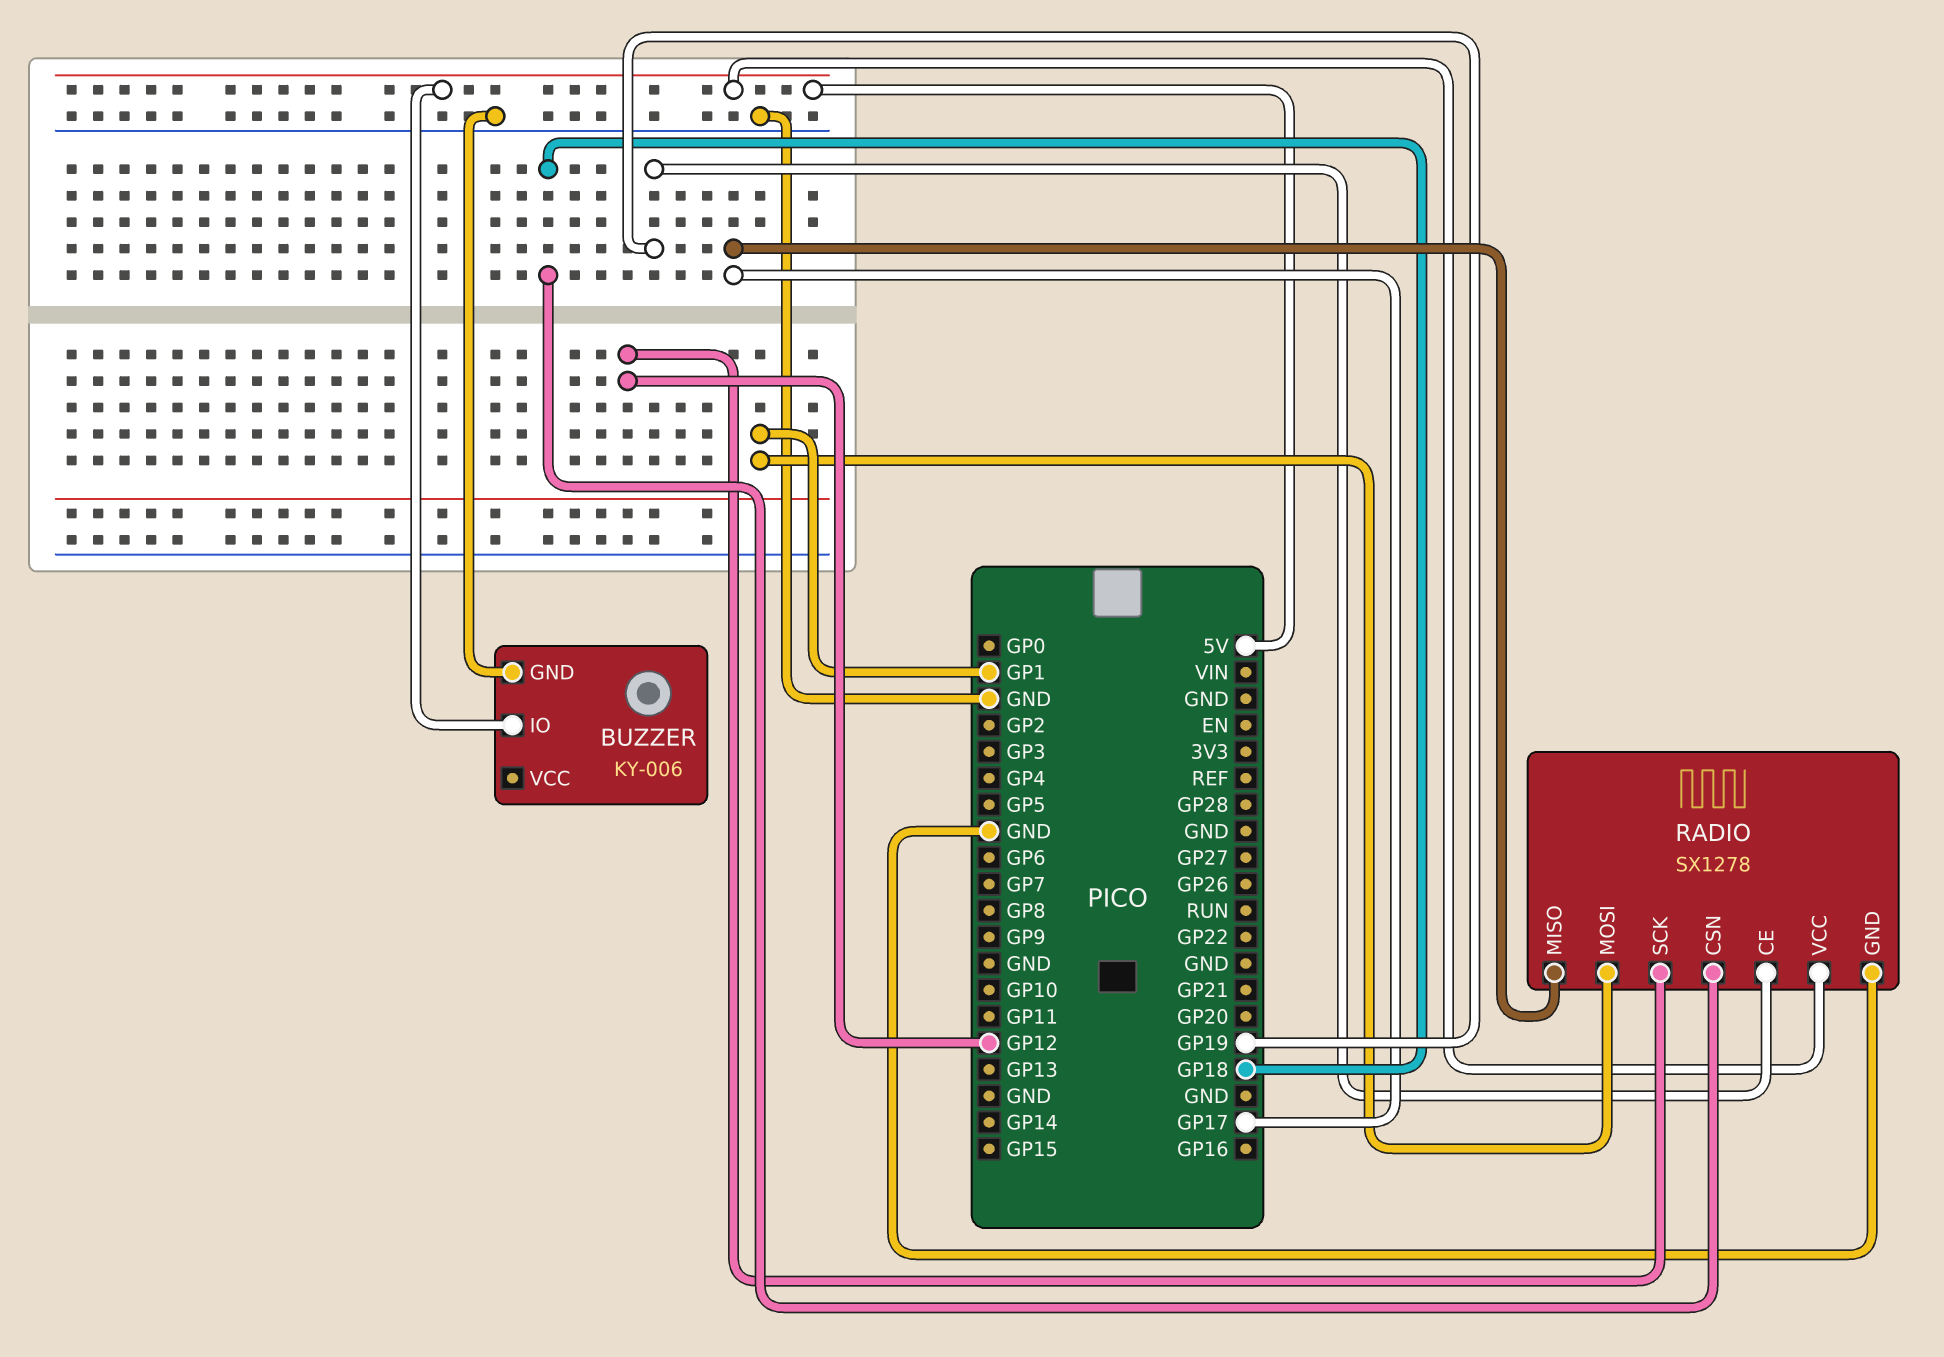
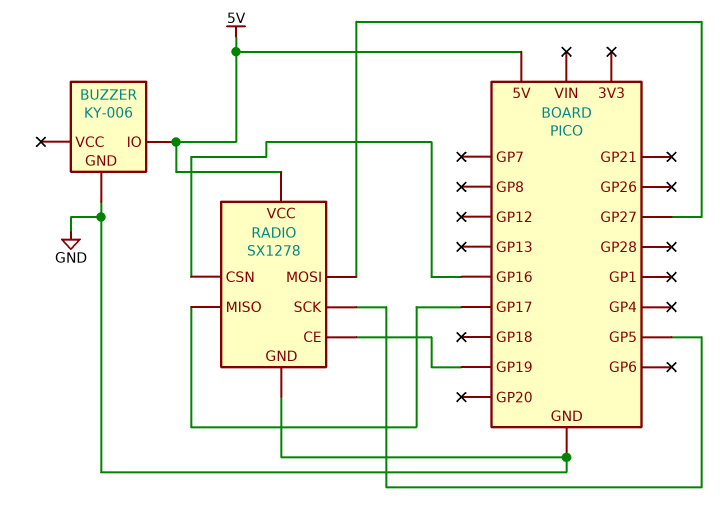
RADIO pin CSN: GP18 -> GP16
RADIO pin MOSI: GP1 -> GP27
RADIO pin SCK: GP12 -> GP5

